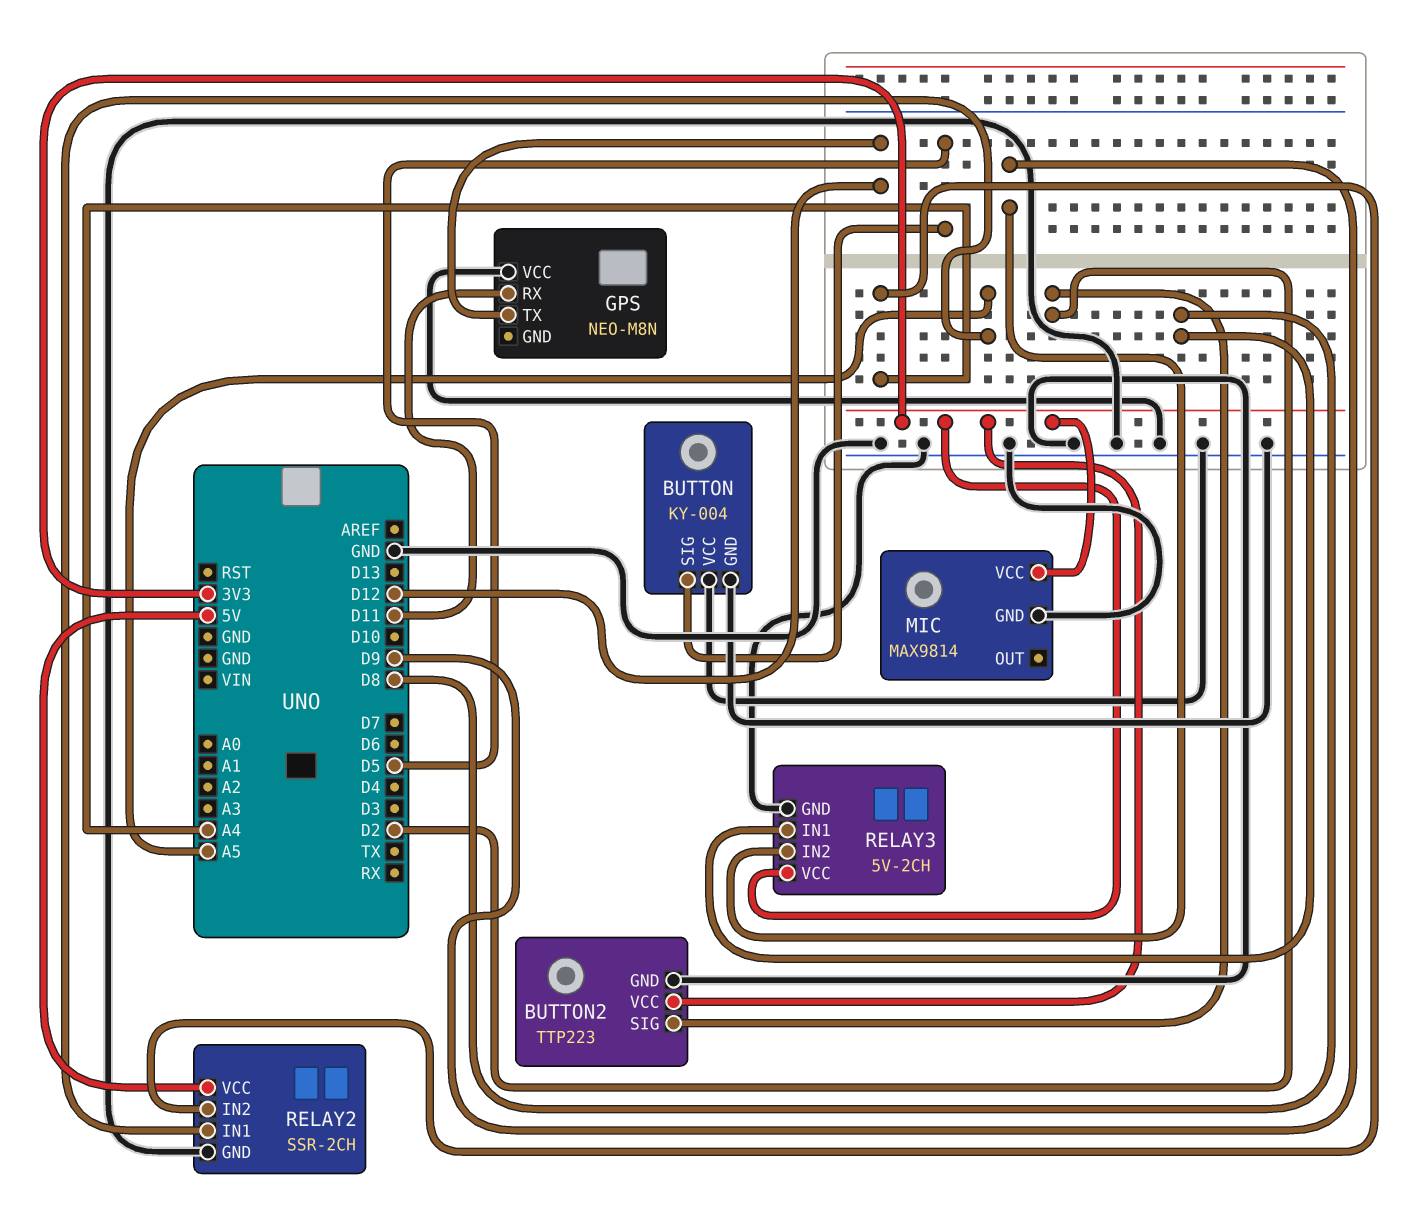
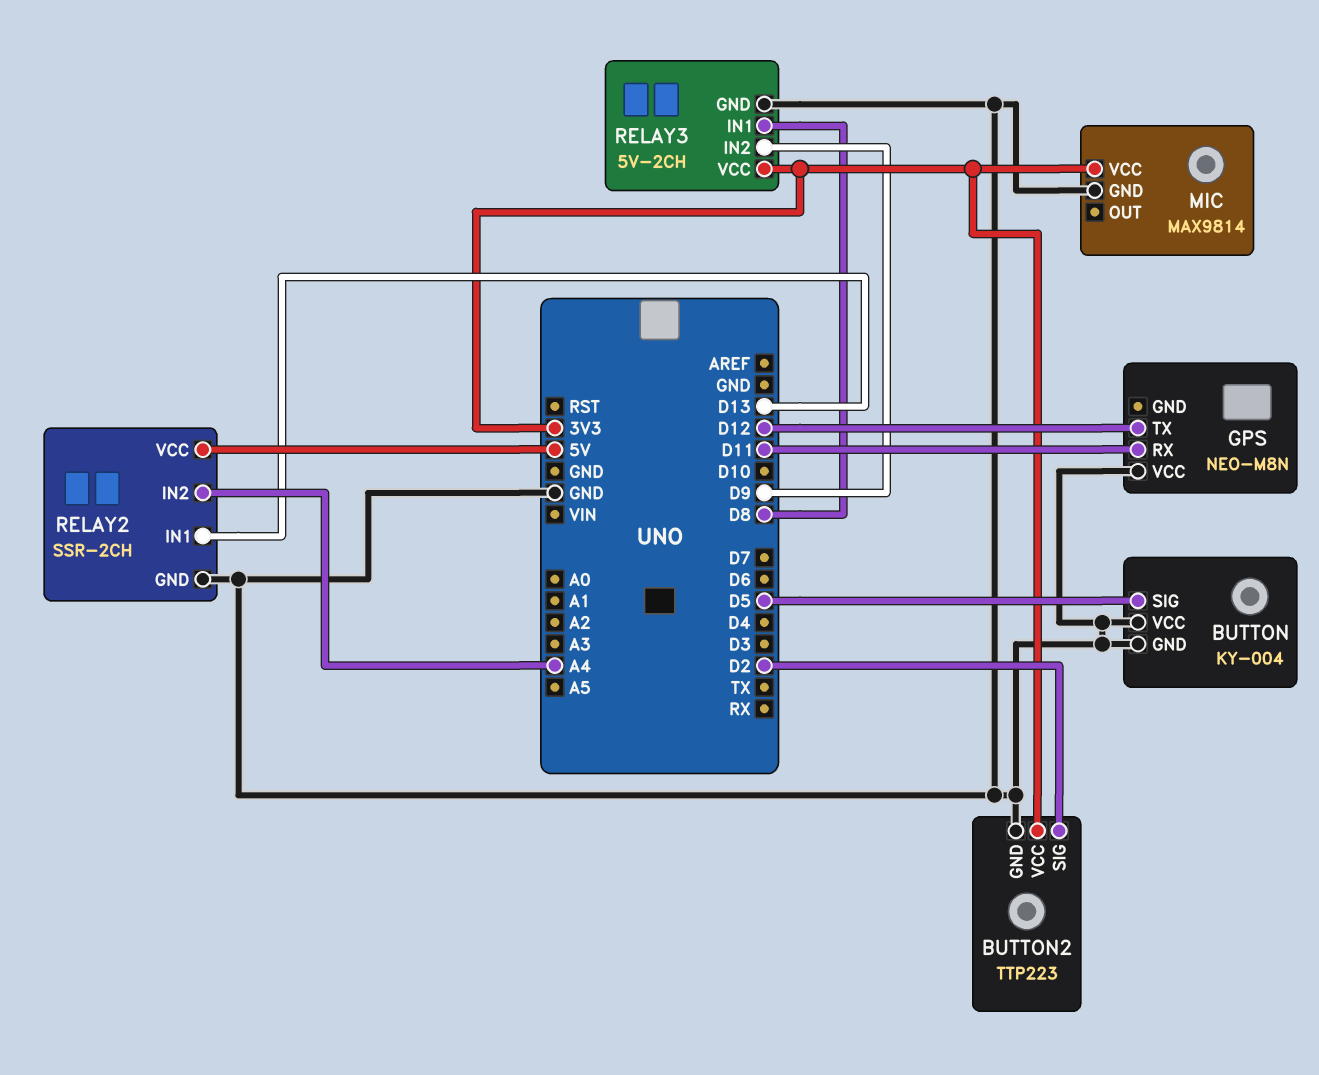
RELAY2 pin IN1: A5 -> D13

